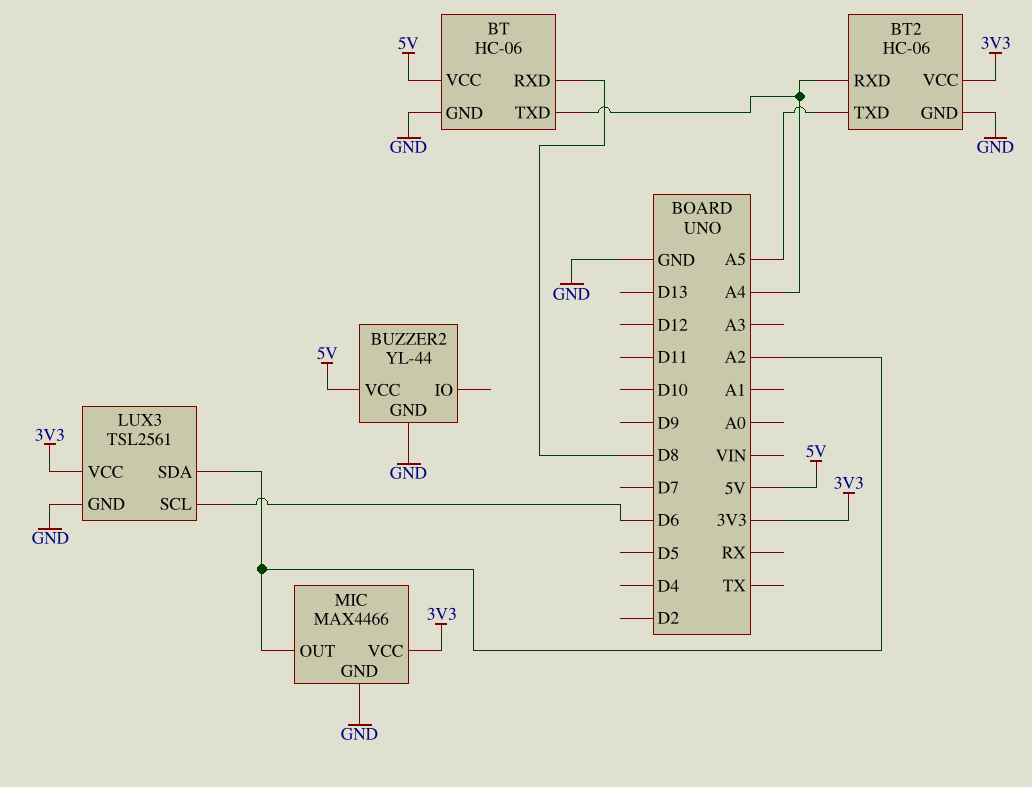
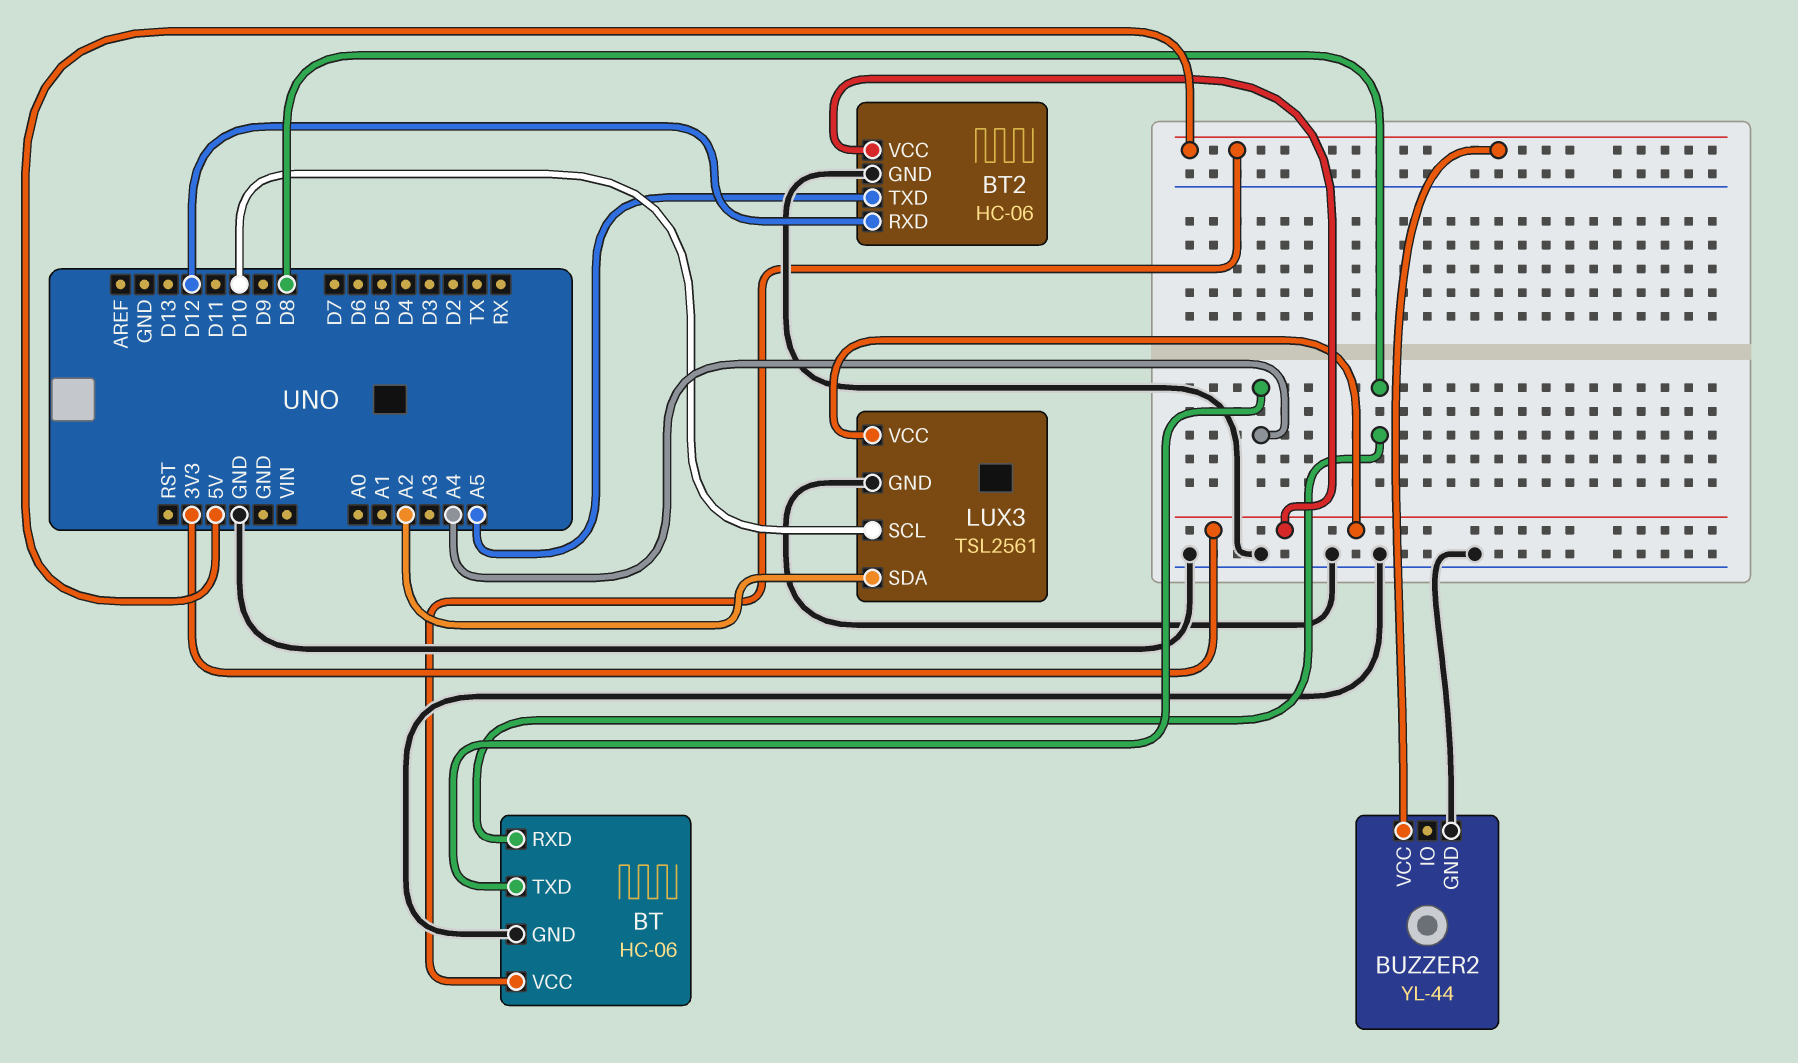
BT2 pin RXD: A4 -> D12
LUX3 pin SCL: D6 -> D10
MIC: MAX4466 -> none
MIC pin GND: GND -> none
MIC pin OUT: A2 -> none
MIC pin VCC: 3V3 -> none

